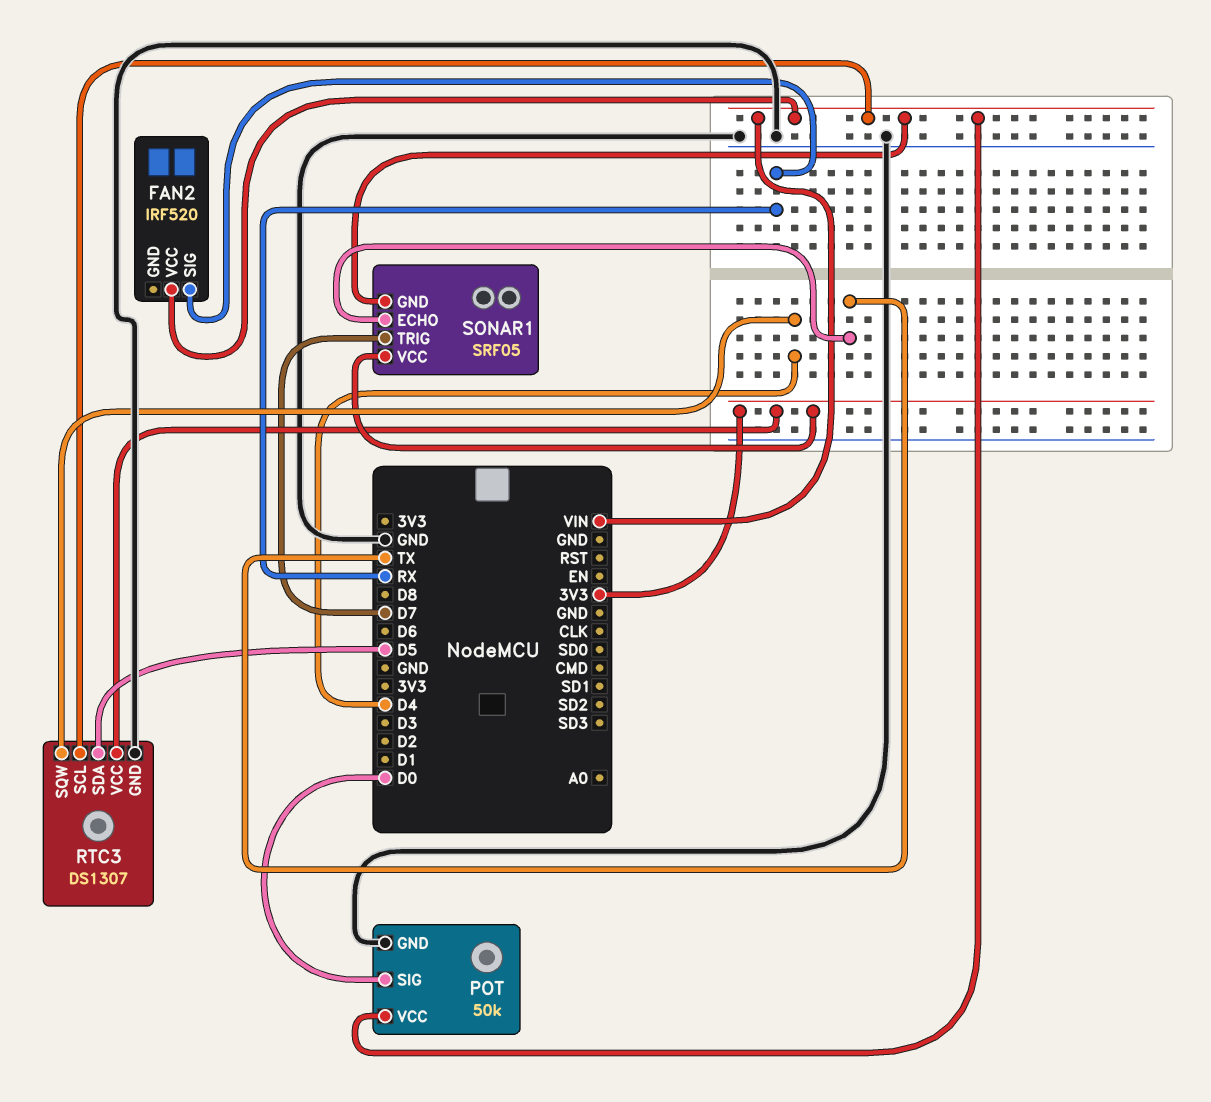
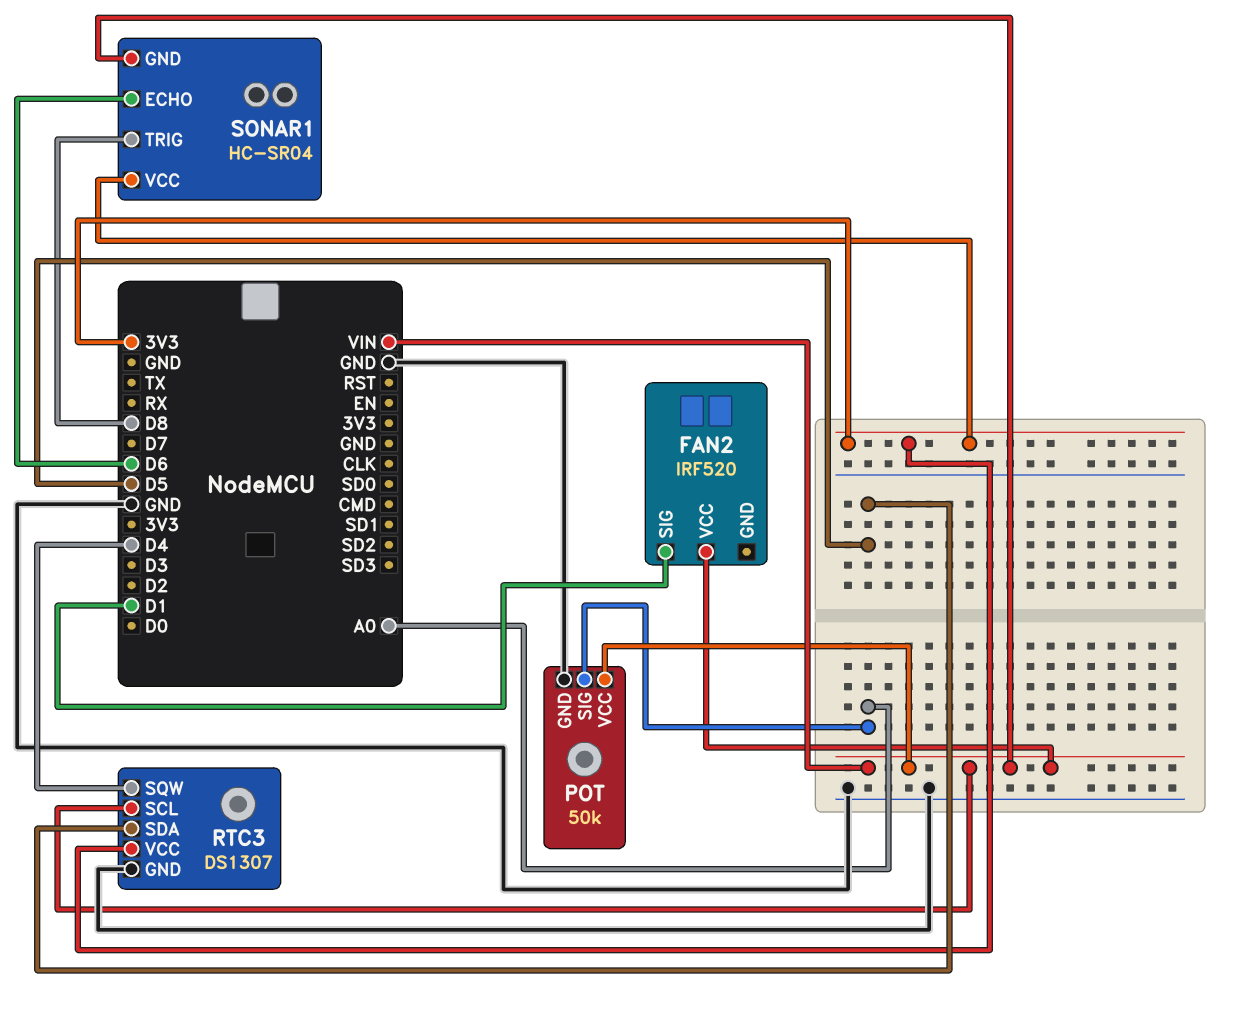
FAN2 pin SIG: RX -> D1
POT pin SIG: D0 -> A0
SONAR1: SRF05 -> HC-SR04
SONAR1 pin ECHO: TX -> D6
SONAR1 pin TRIG: D7 -> D8

